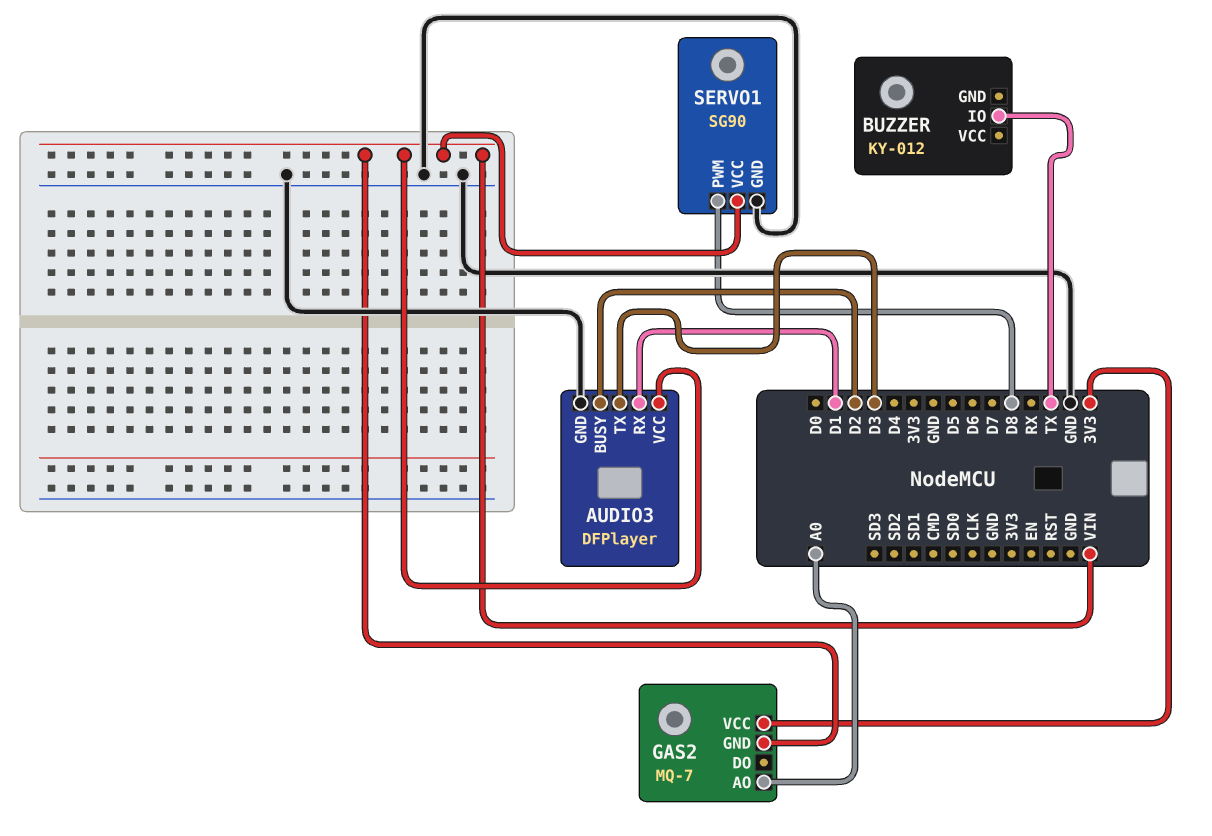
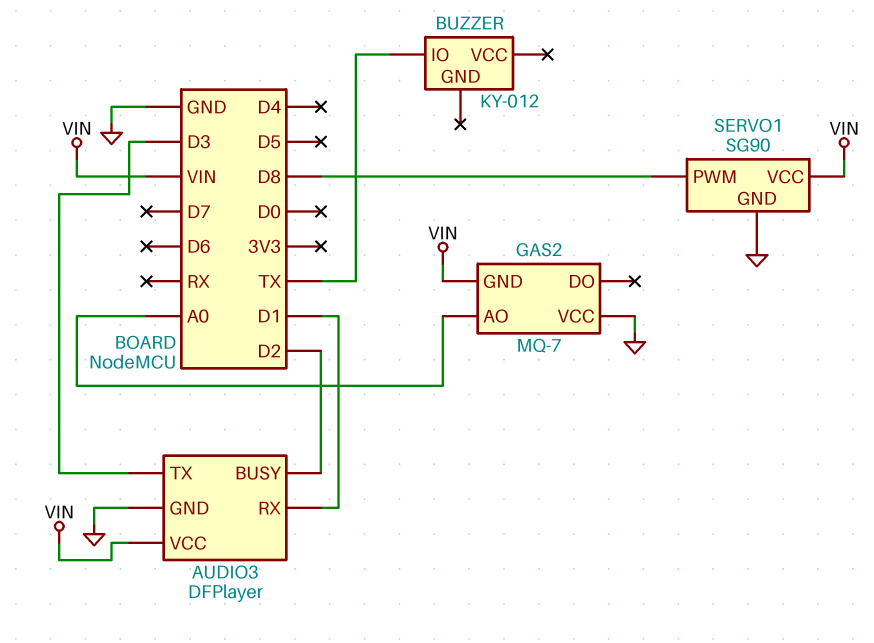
GAS2 pin VCC: 3V3 -> GND

